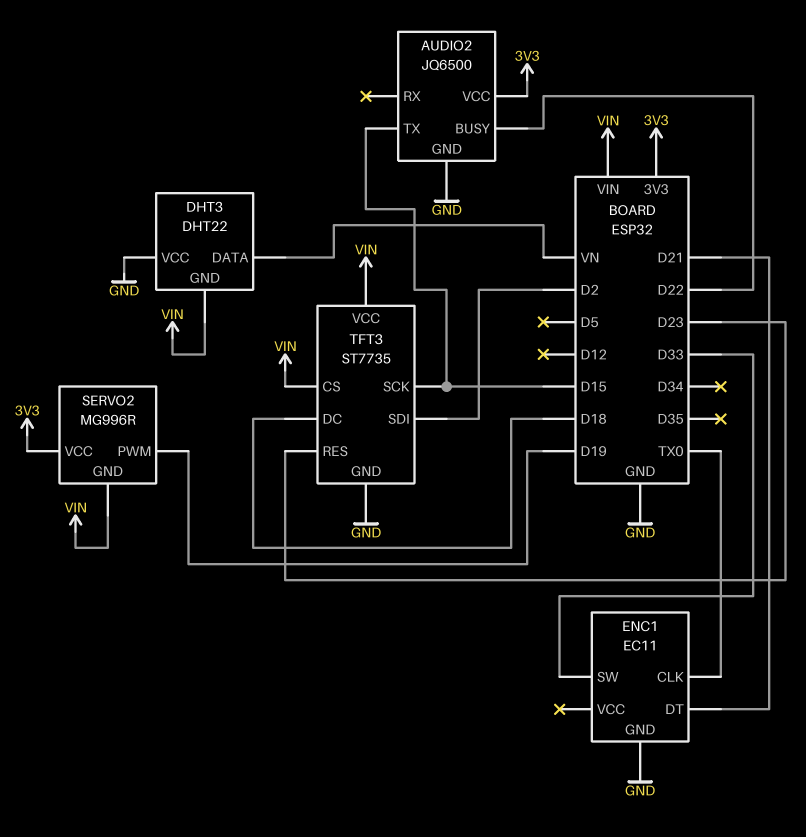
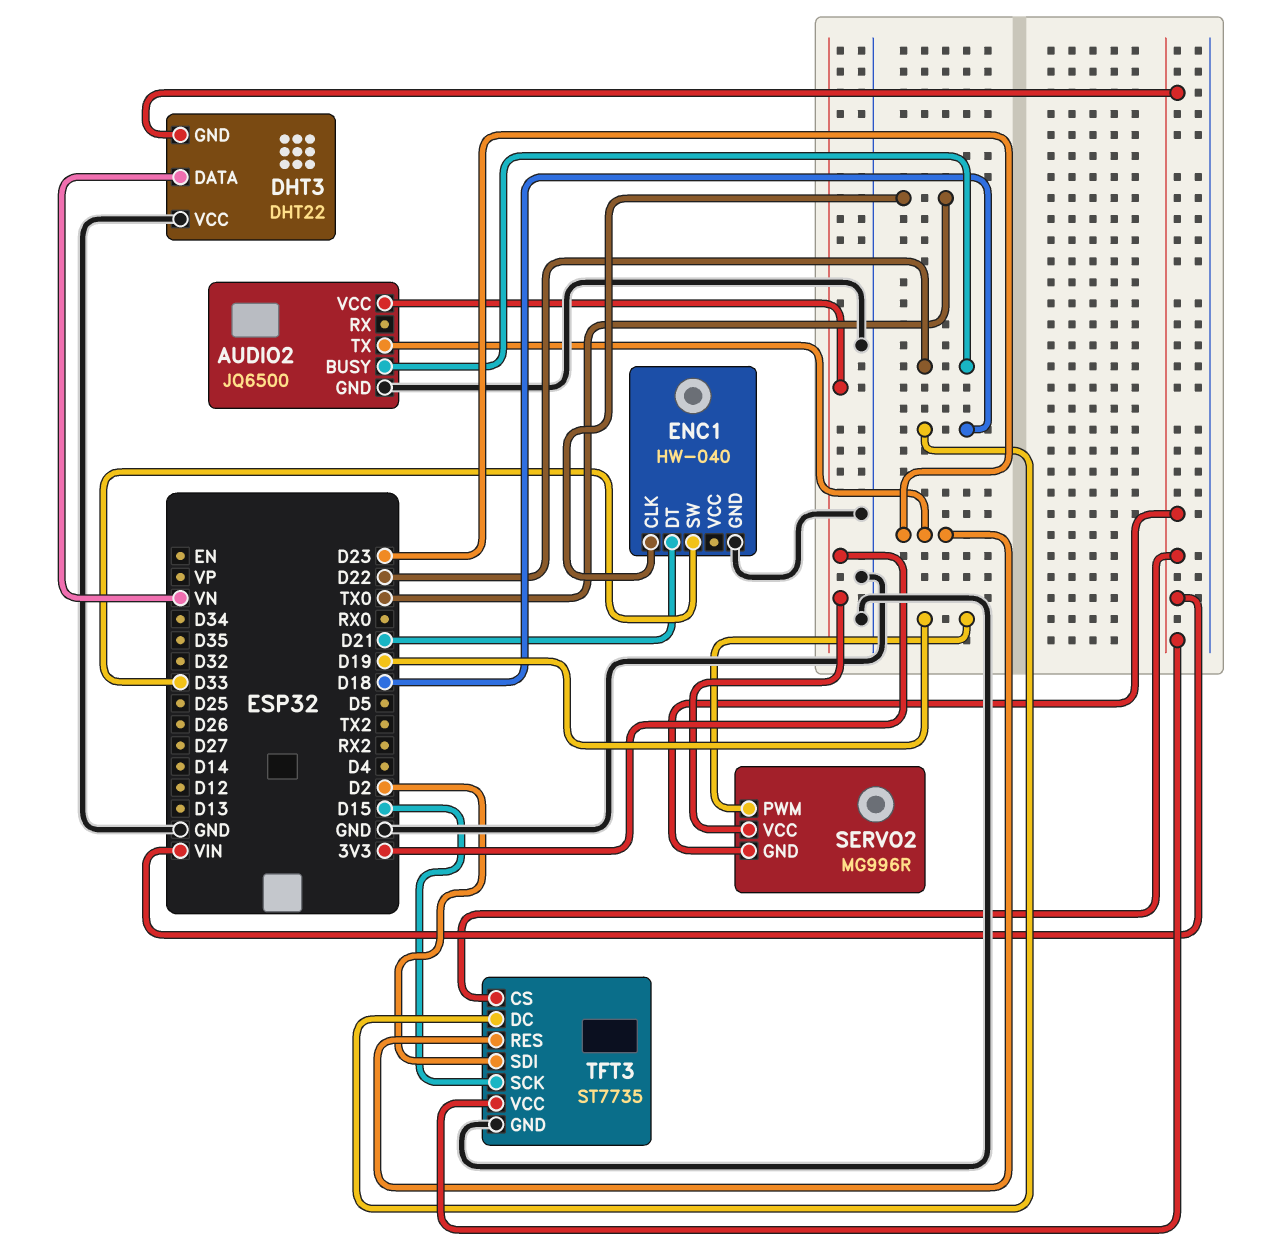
AUDIO2 pin TX: D15 -> D23
ENC1: EC11 -> HW-040

